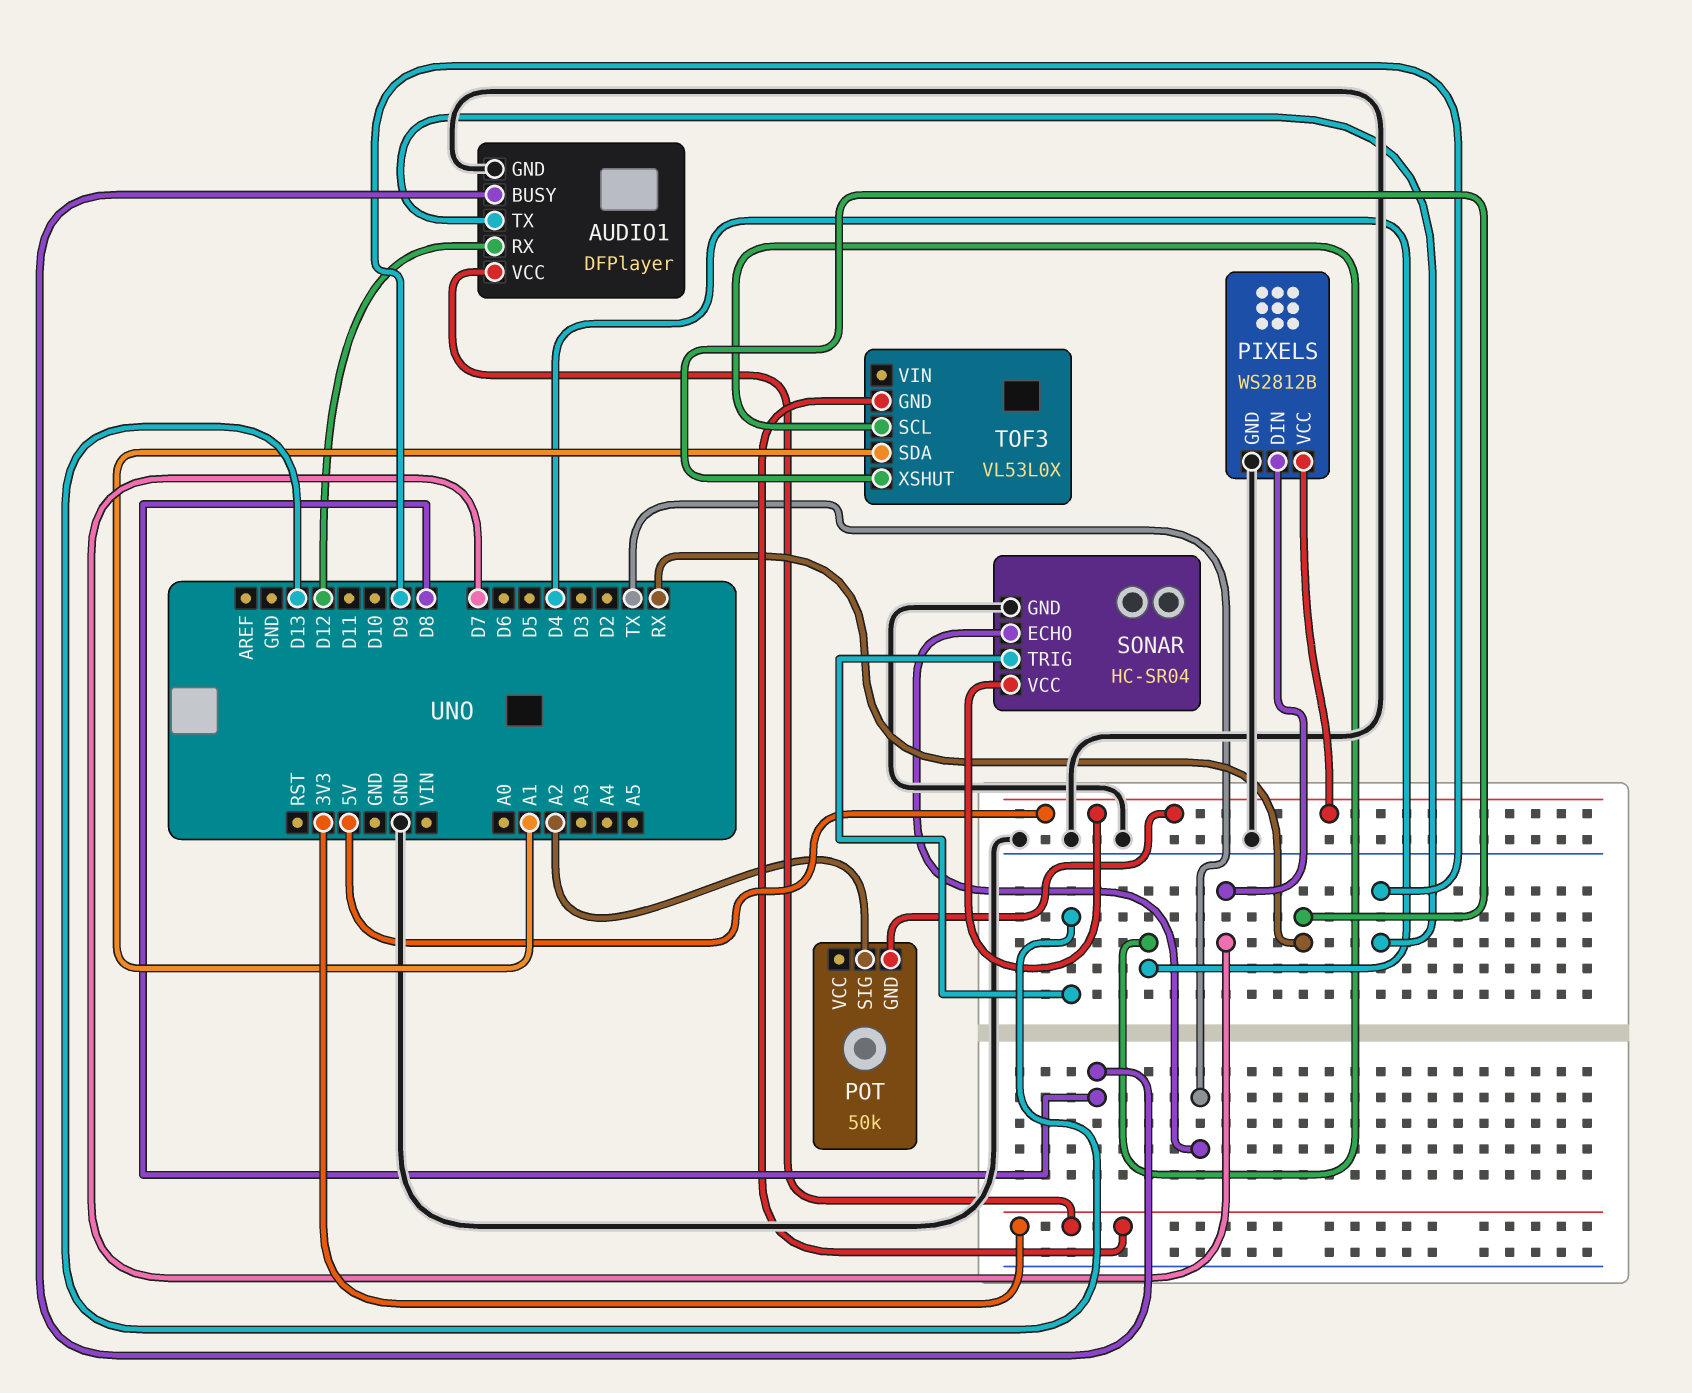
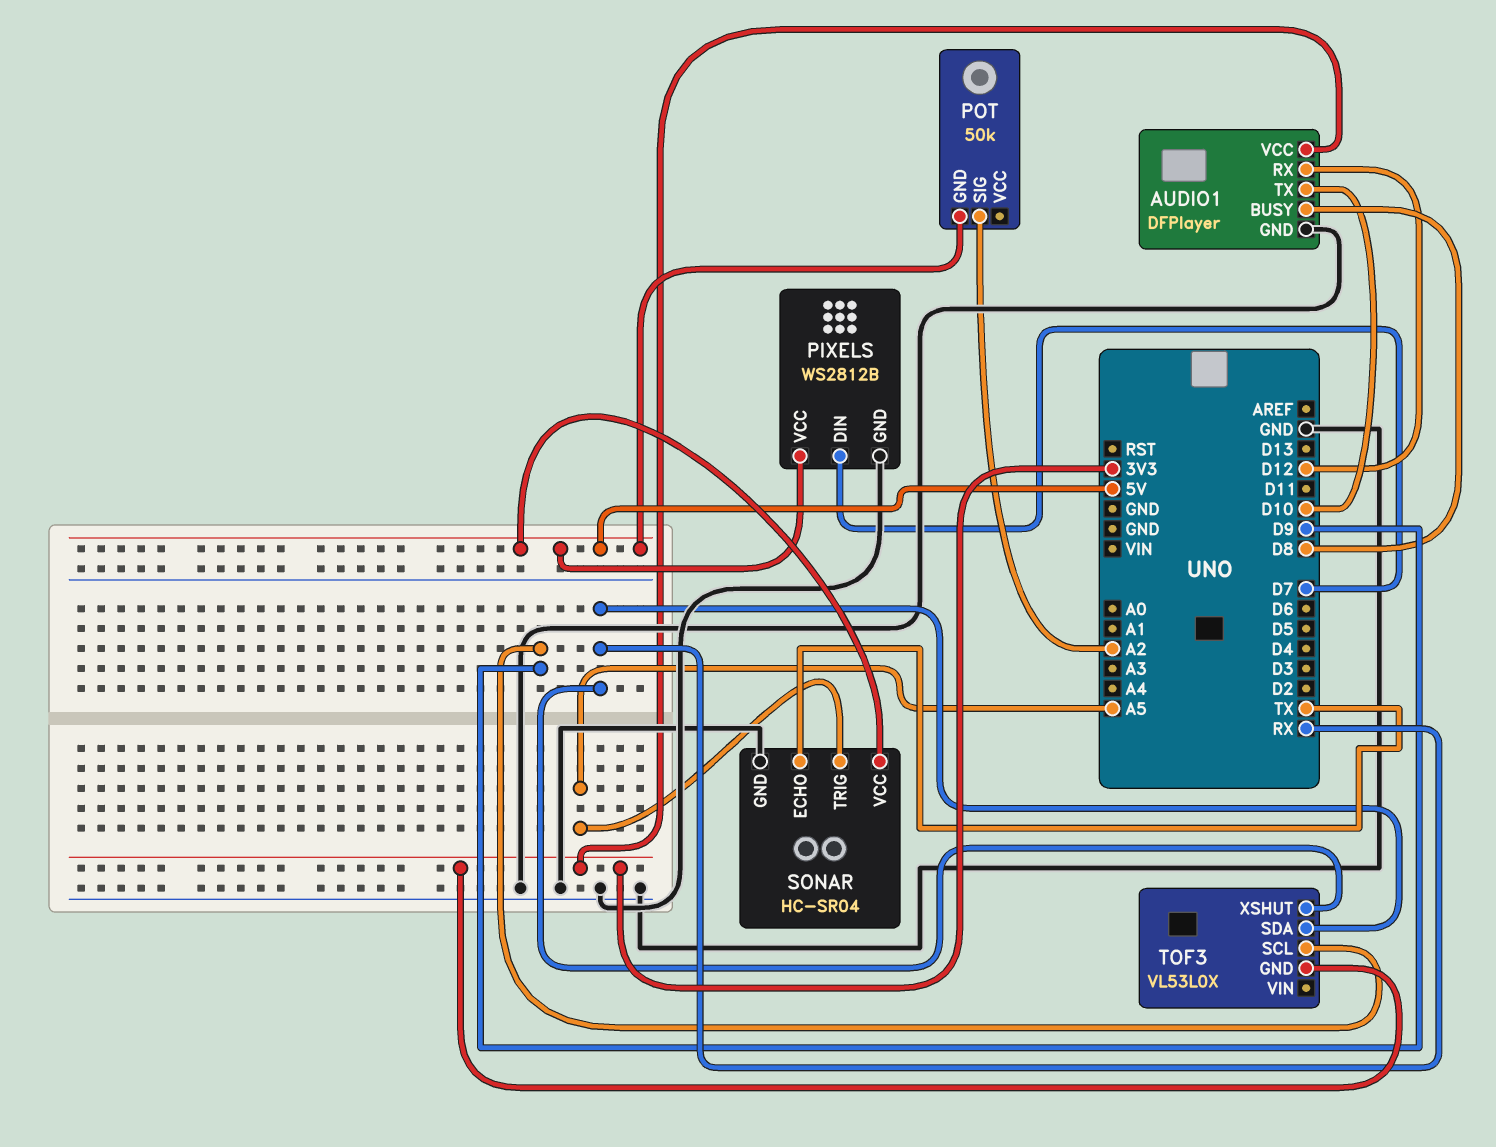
AUDIO1 pin TX: D9 -> D10
SONAR pin TRIG: D13 -> A5
TOF3 pin SCL: D4 -> D9
TOF3 pin SDA: A1 -> RX

